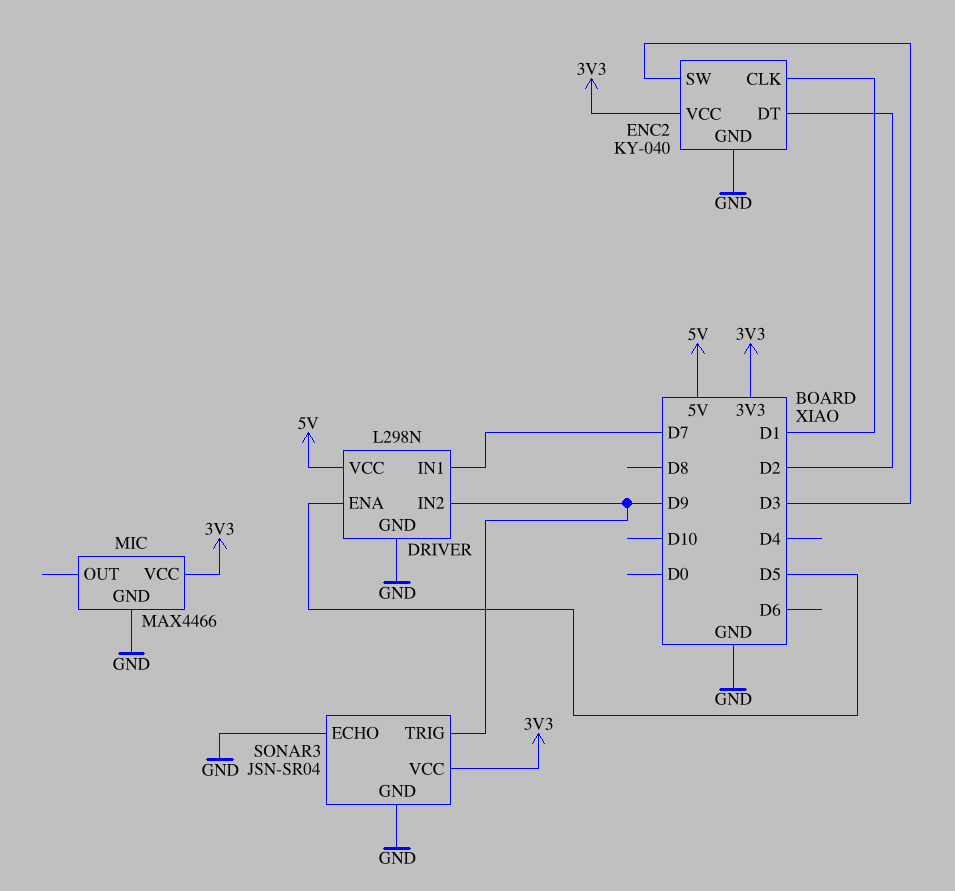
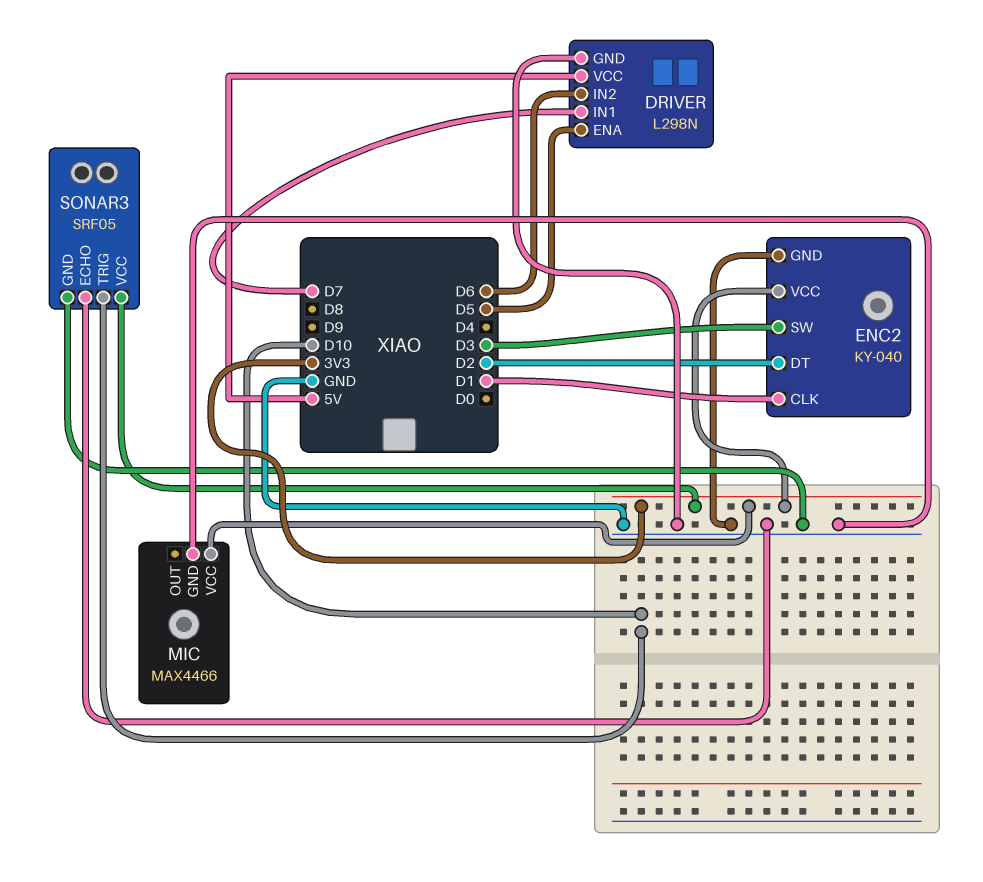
DRIVER pin IN2: D9 -> D6
SONAR3: JSN-SR04 -> SRF05
SONAR3 pin TRIG: D9 -> D10

